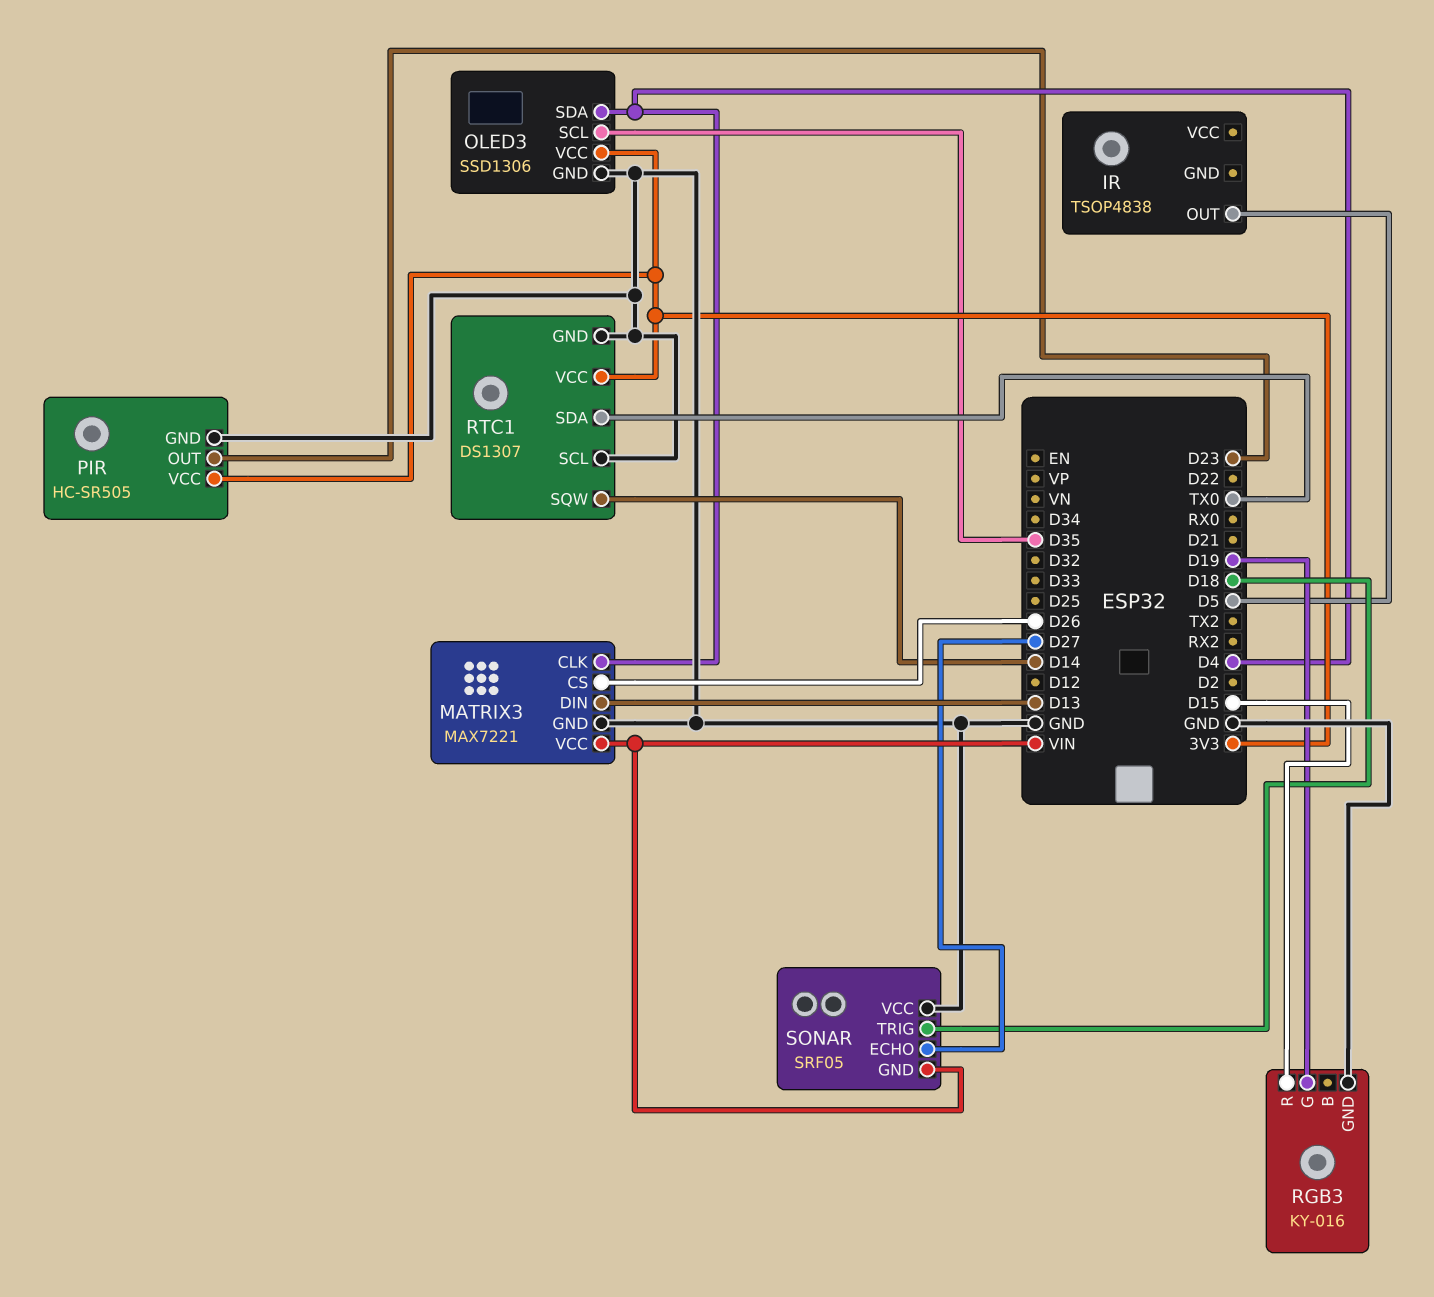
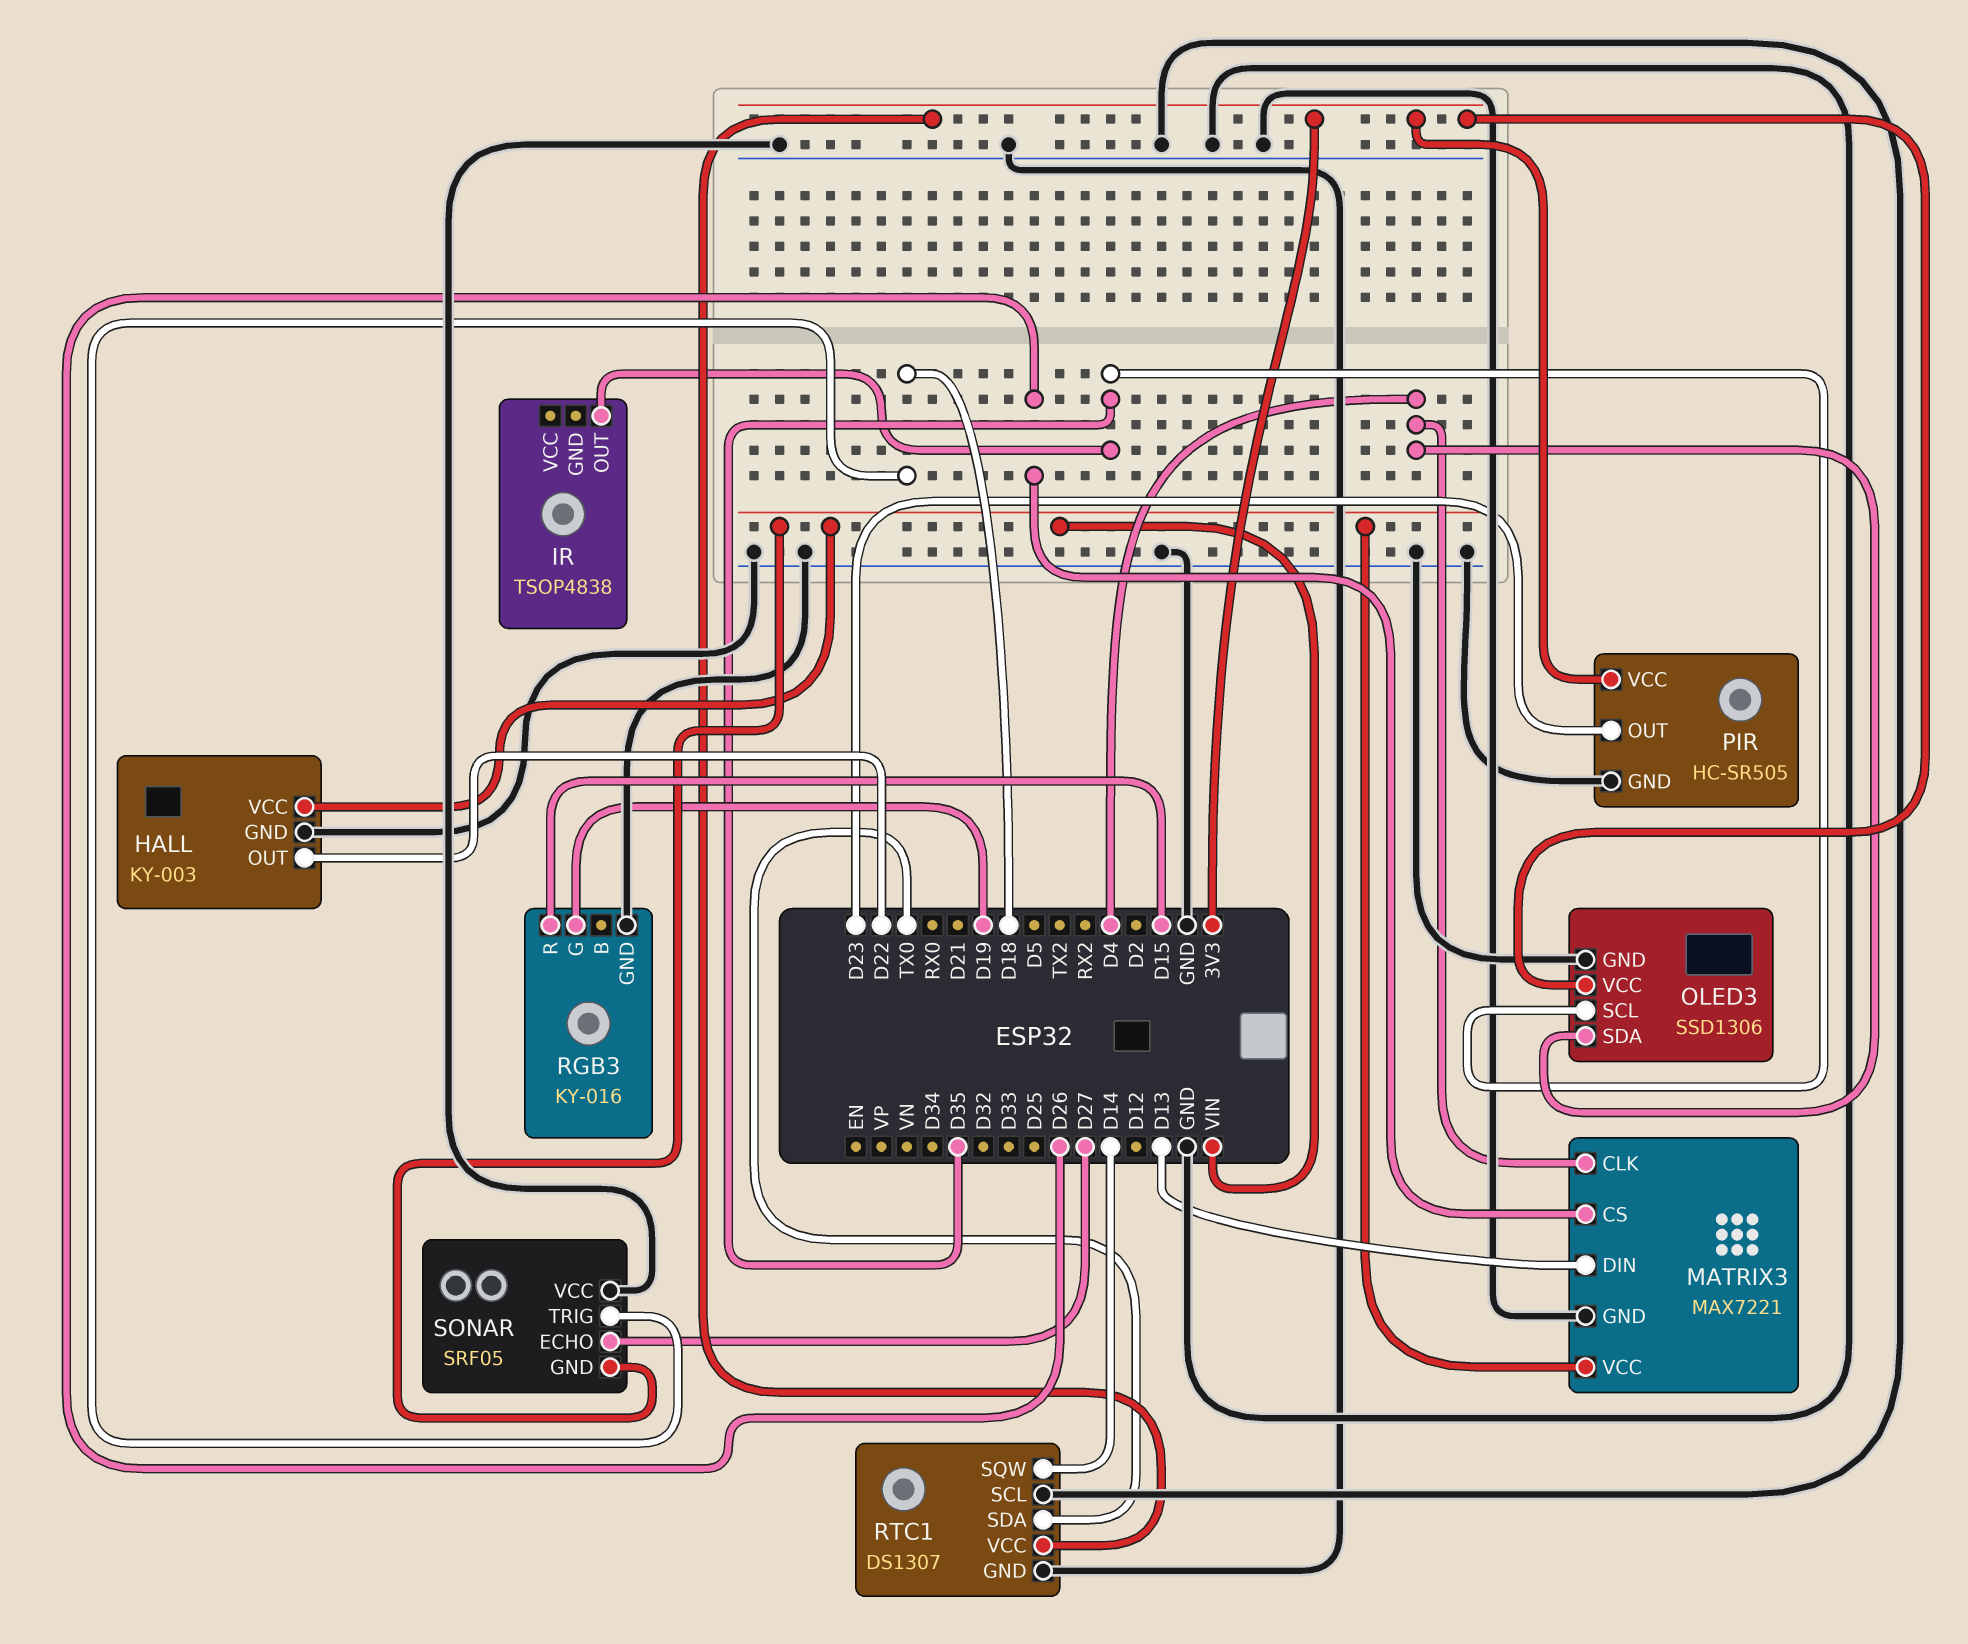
HALL: none -> KY-003
HALL pin GND: none -> GND
HALL pin OUT: none -> D22
HALL pin VCC: none -> VIN
IR pin OUT: D5 -> D35

